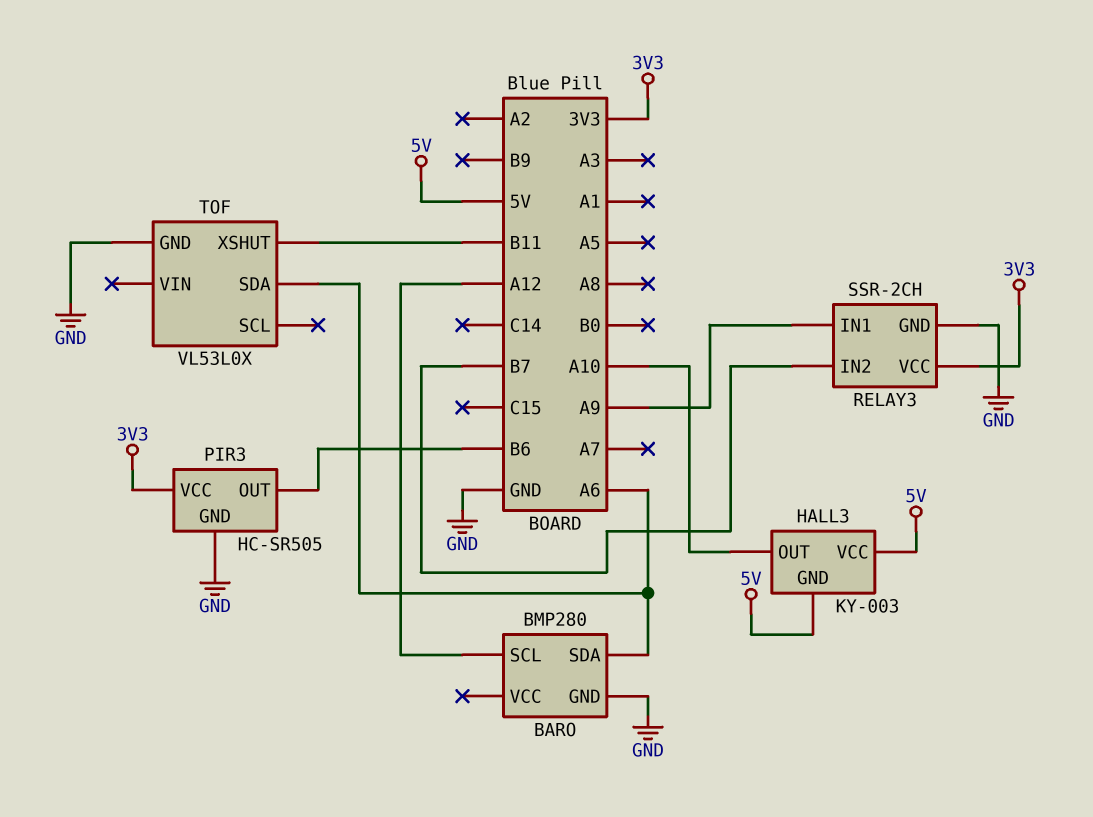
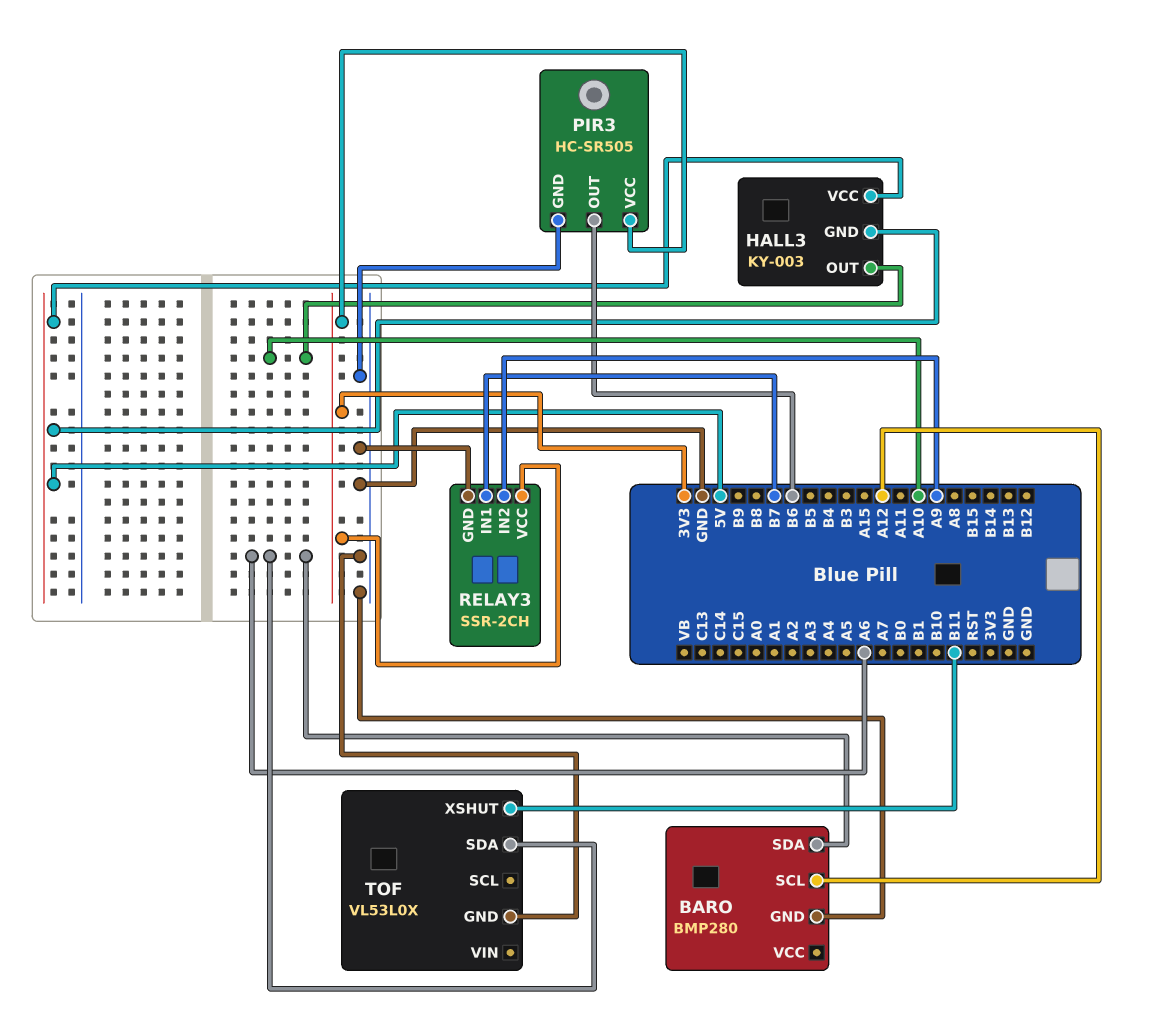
RELAY3 pin IN1: A9 -> B7
RELAY3 pin IN2: B7 -> A9

